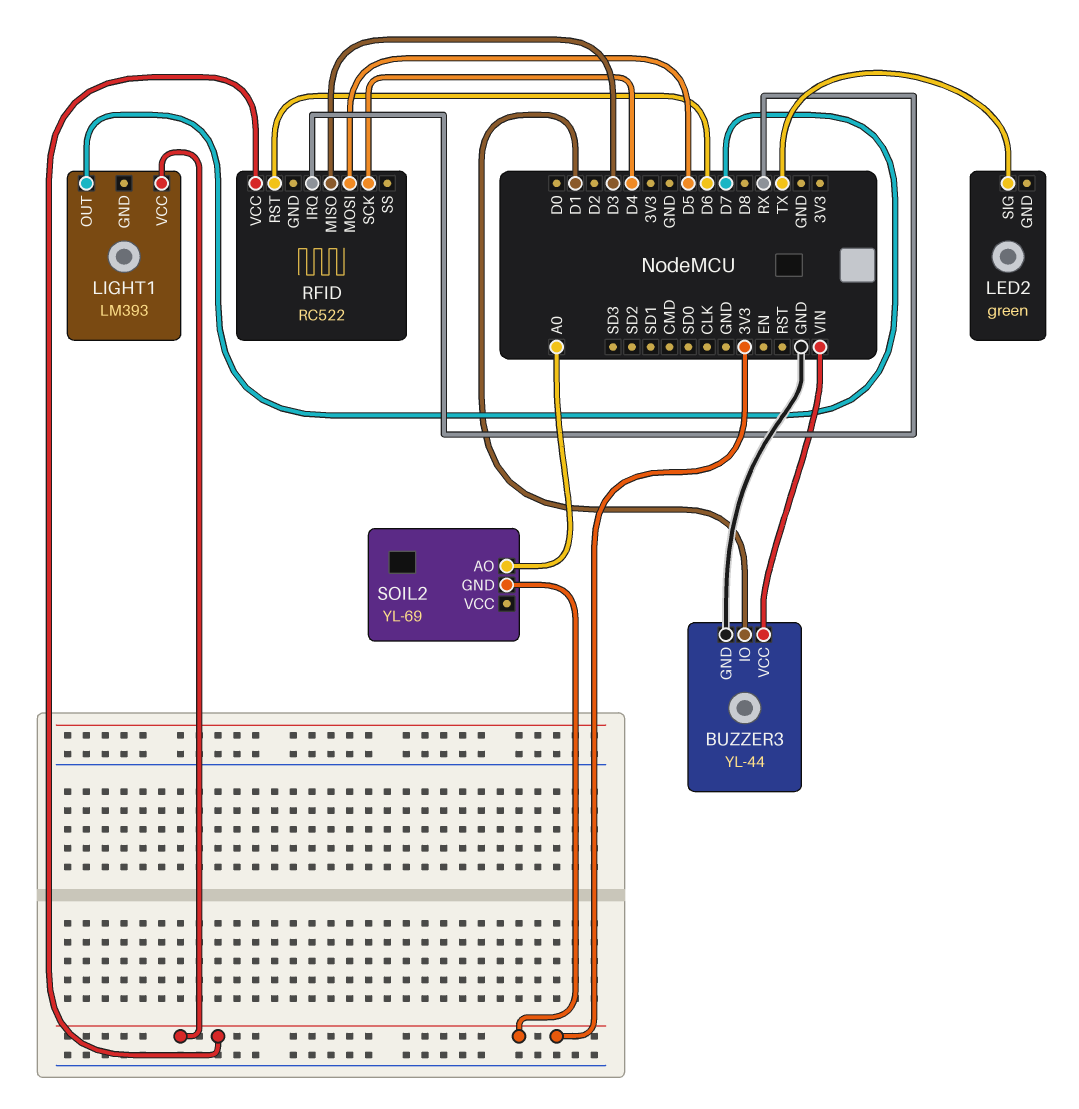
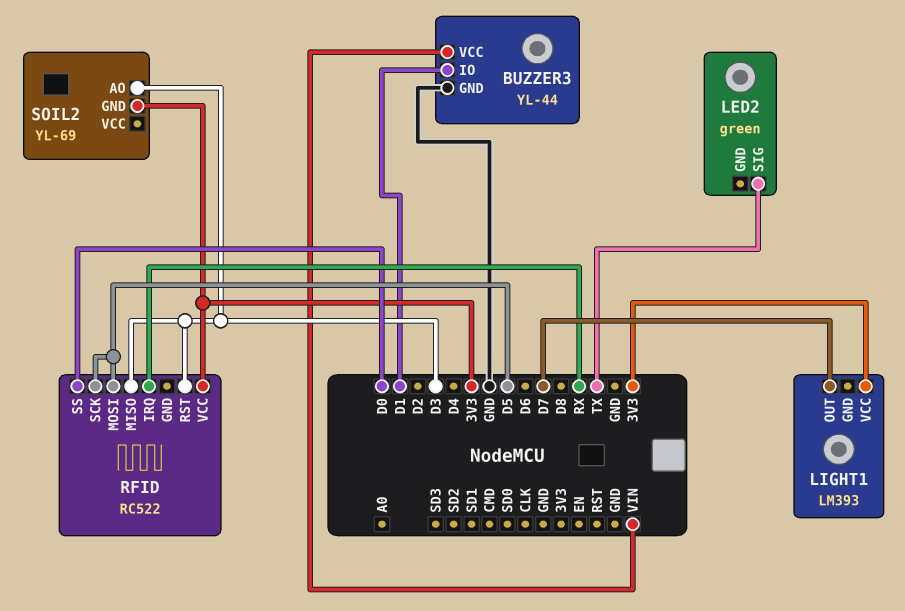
RFID pin RST: D6 -> D3
RFID pin SCK: D4 -> D5
RFID pin SS: none -> D0
SOIL2 pin AO: A0 -> D3

